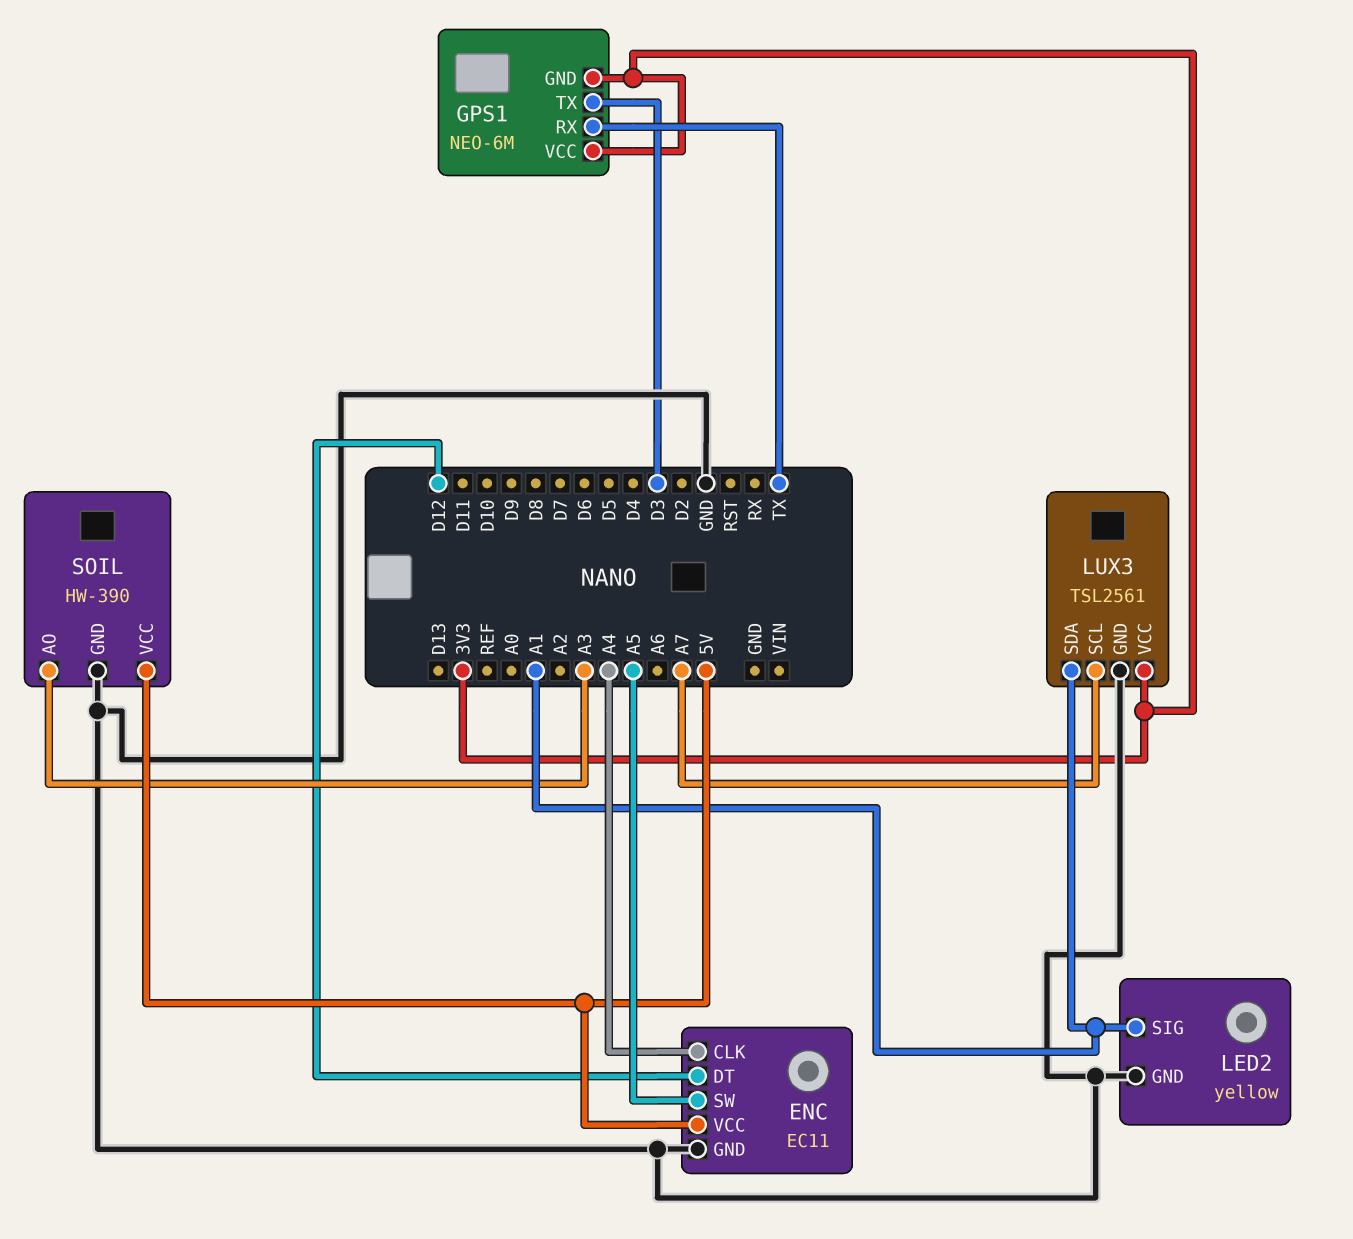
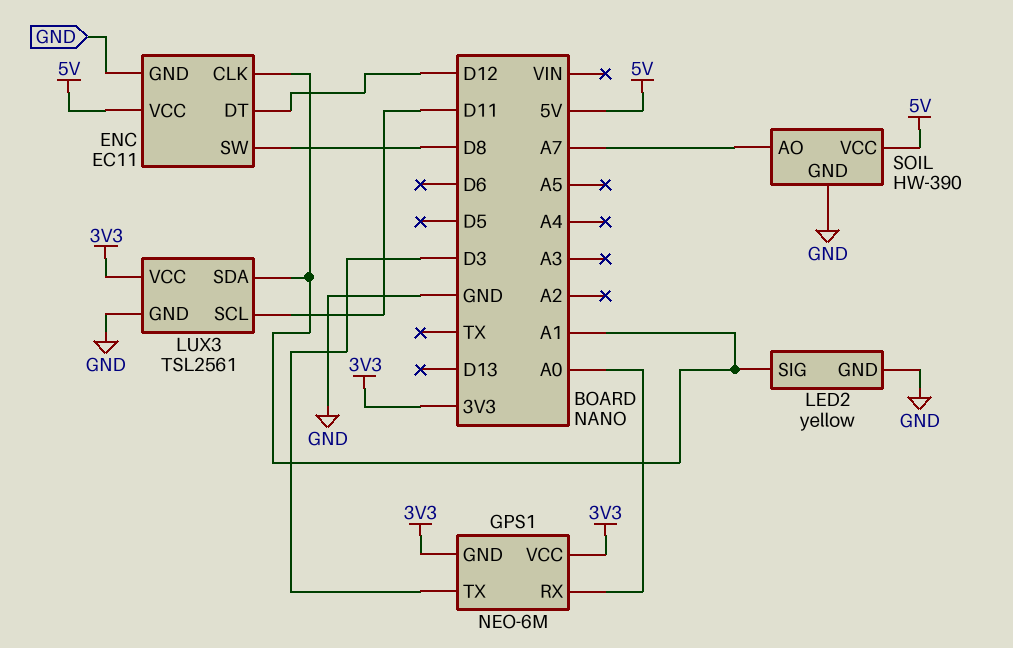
ENC pin CLK: A4 -> A1
ENC pin SW: A5 -> D8
GPS1 pin RX: TX -> A0
LUX3 pin SCL: A7 -> D11
SOIL pin AO: A3 -> A7

